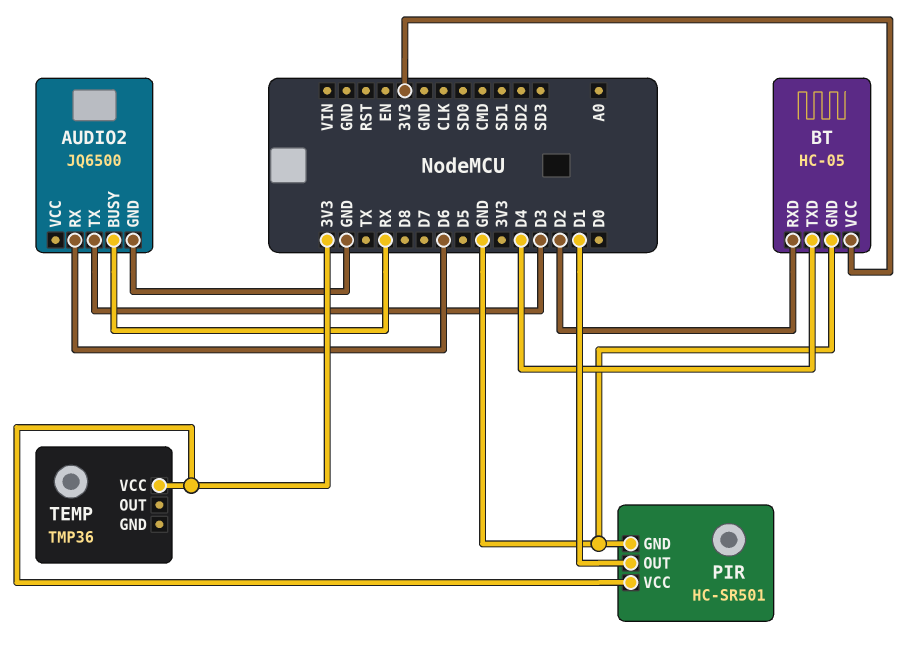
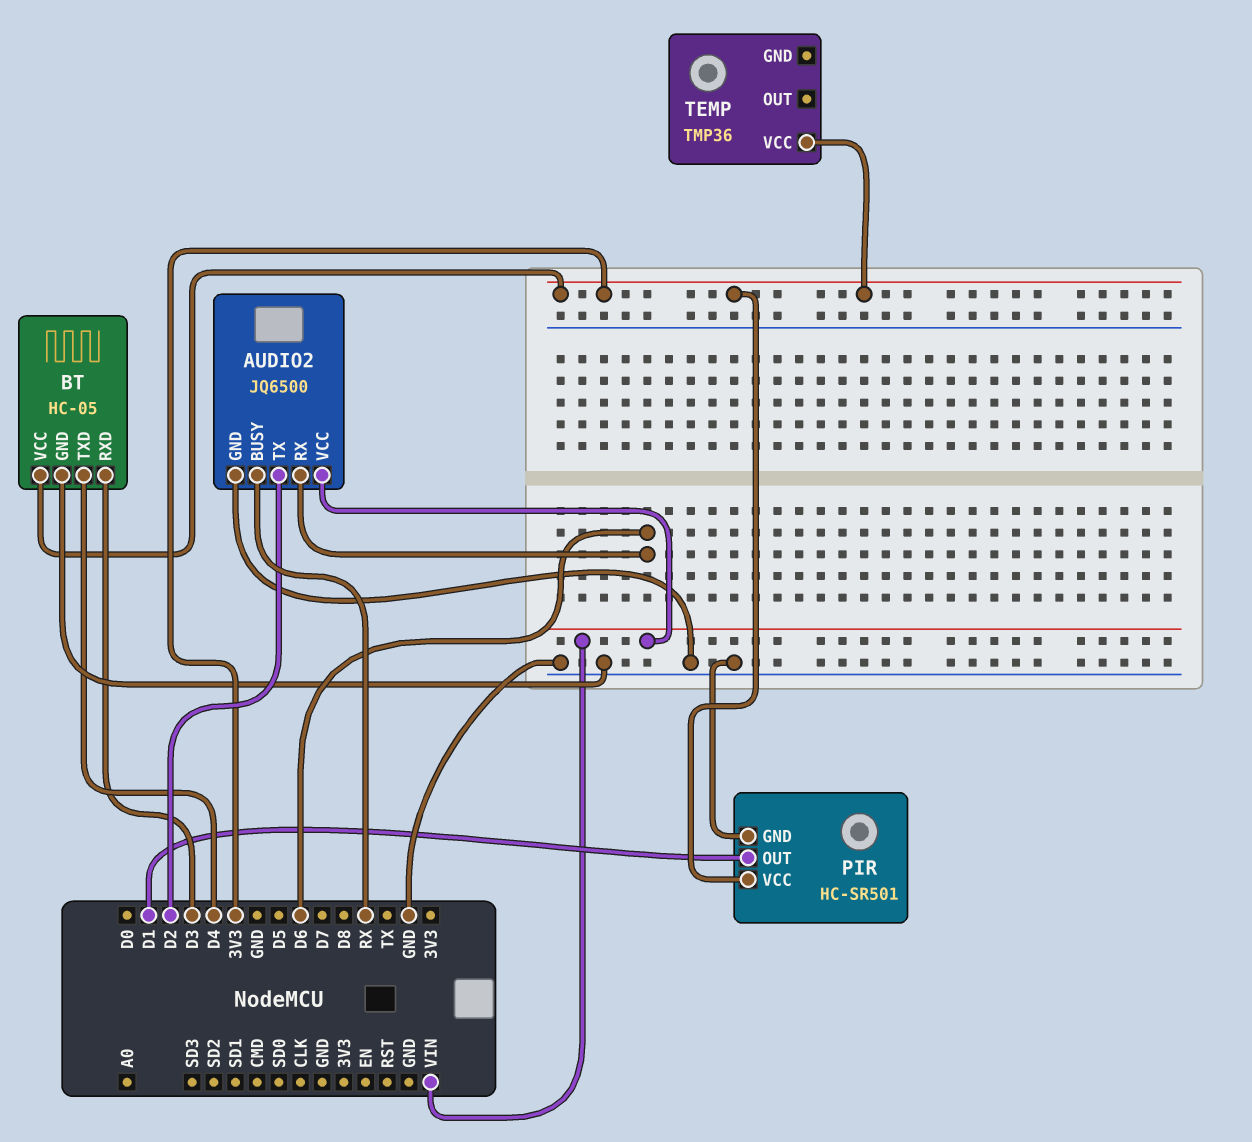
AUDIO2 pin TX: D3 -> D2
AUDIO2 pin VCC: none -> VIN
BT pin RXD: D2 -> D3

